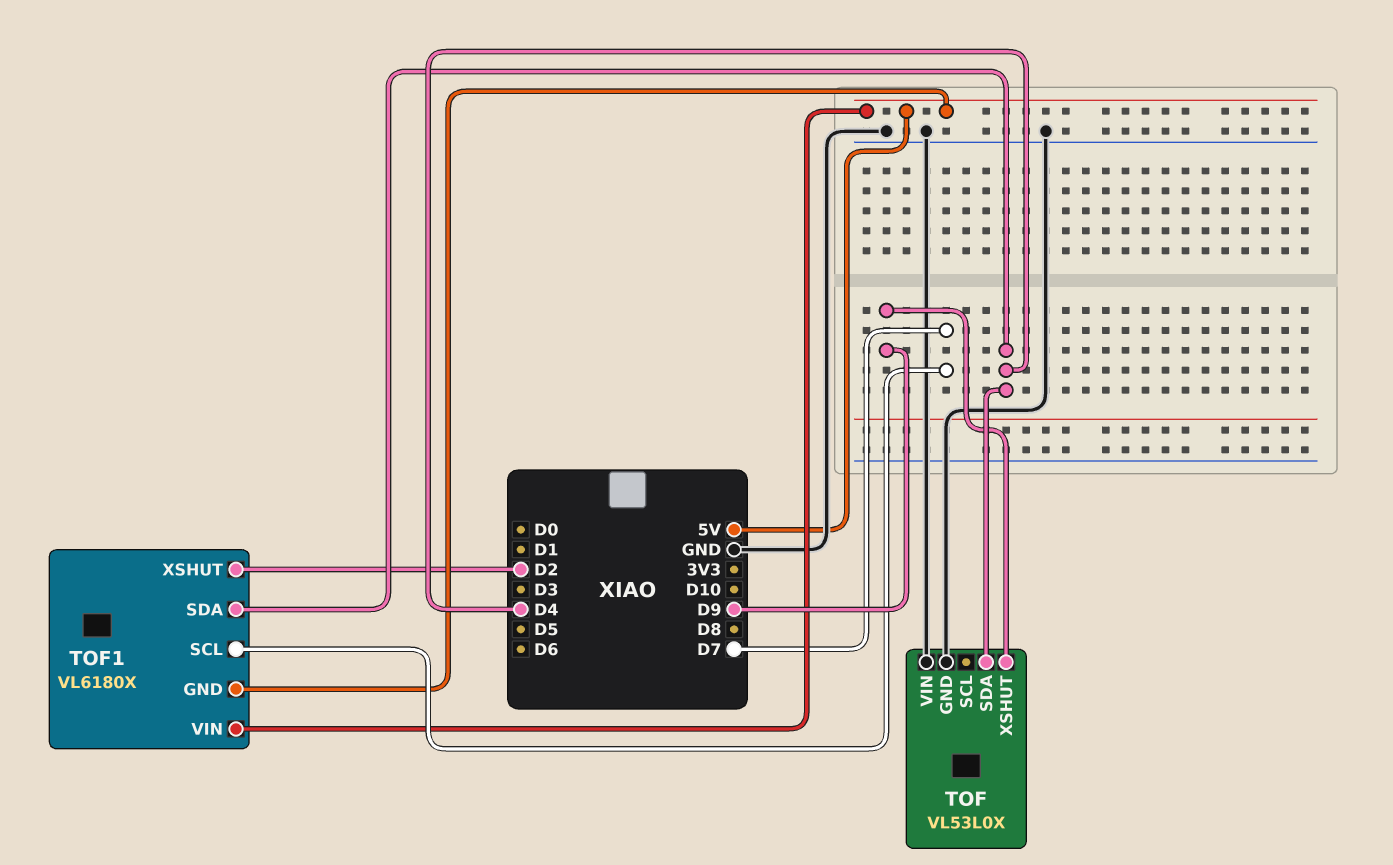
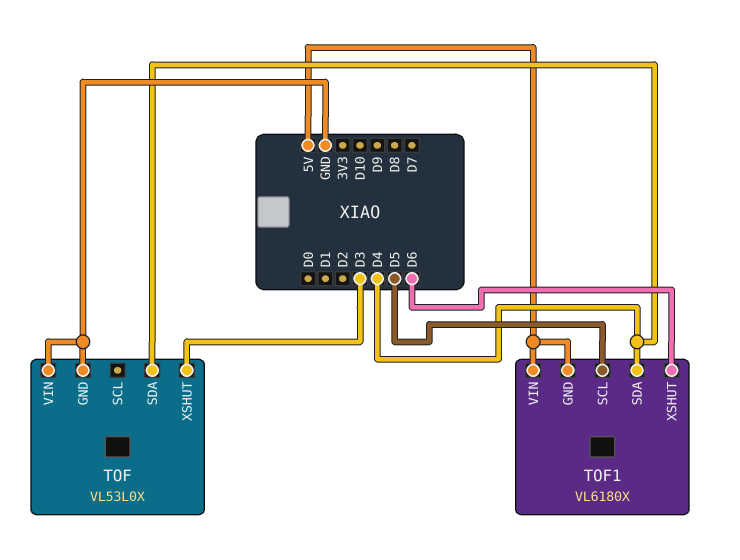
TOF pin XSHUT: D9 -> D3
TOF1 pin SCL: D7 -> D5
TOF1 pin XSHUT: D2 -> D6

